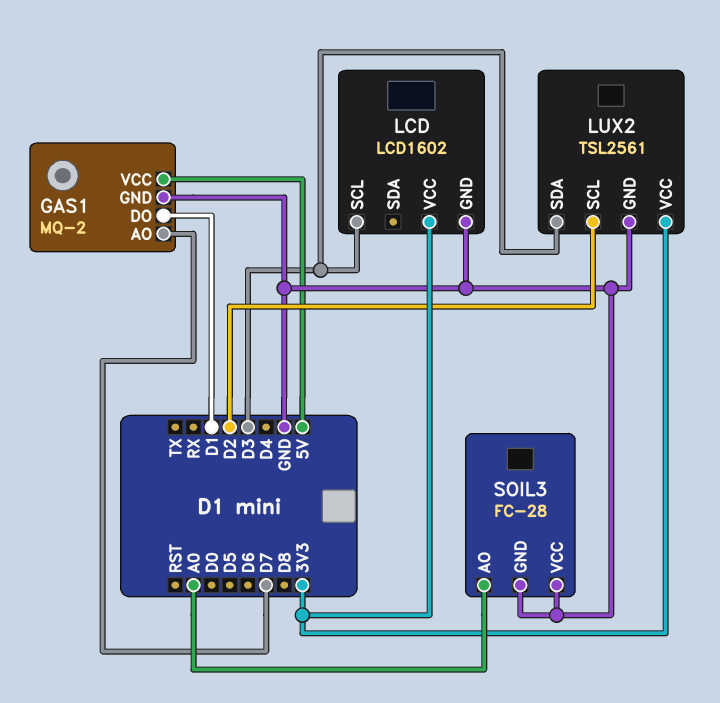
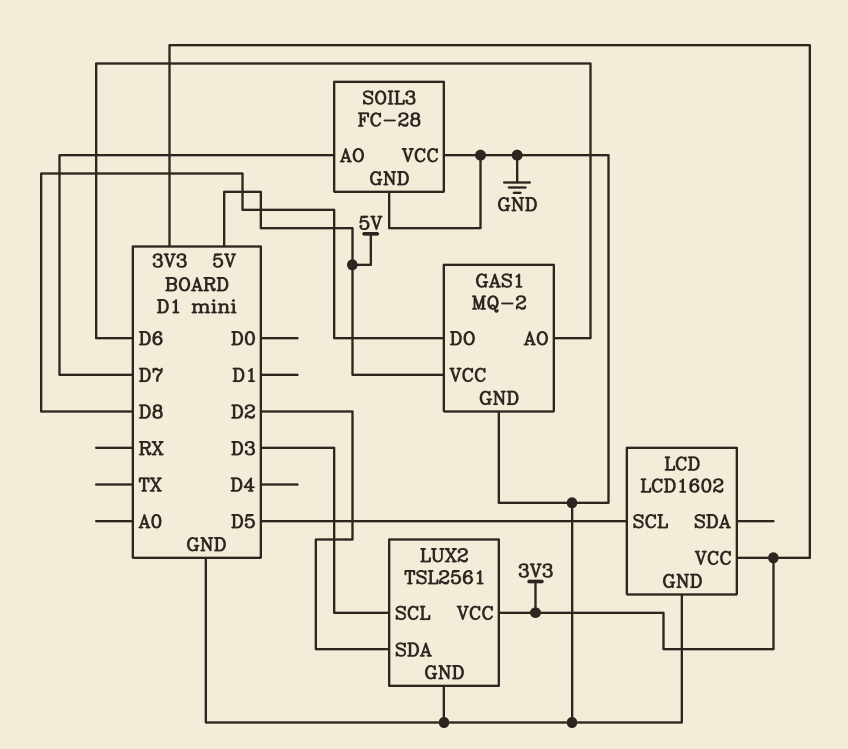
GAS1 pin AO: D7 -> D6
GAS1 pin DO: D1 -> D8
LCD pin SCL: D3 -> D5
LUX2 pin SCL: D2 -> D3
LUX2 pin SDA: D3 -> D2
SOIL3 pin AO: A0 -> D7

